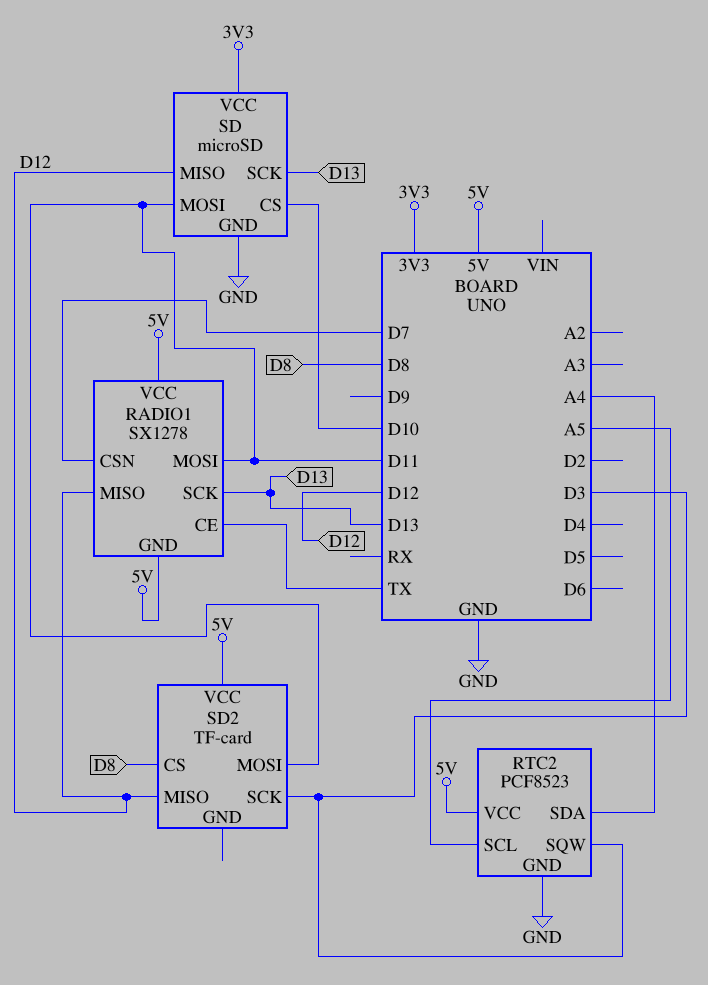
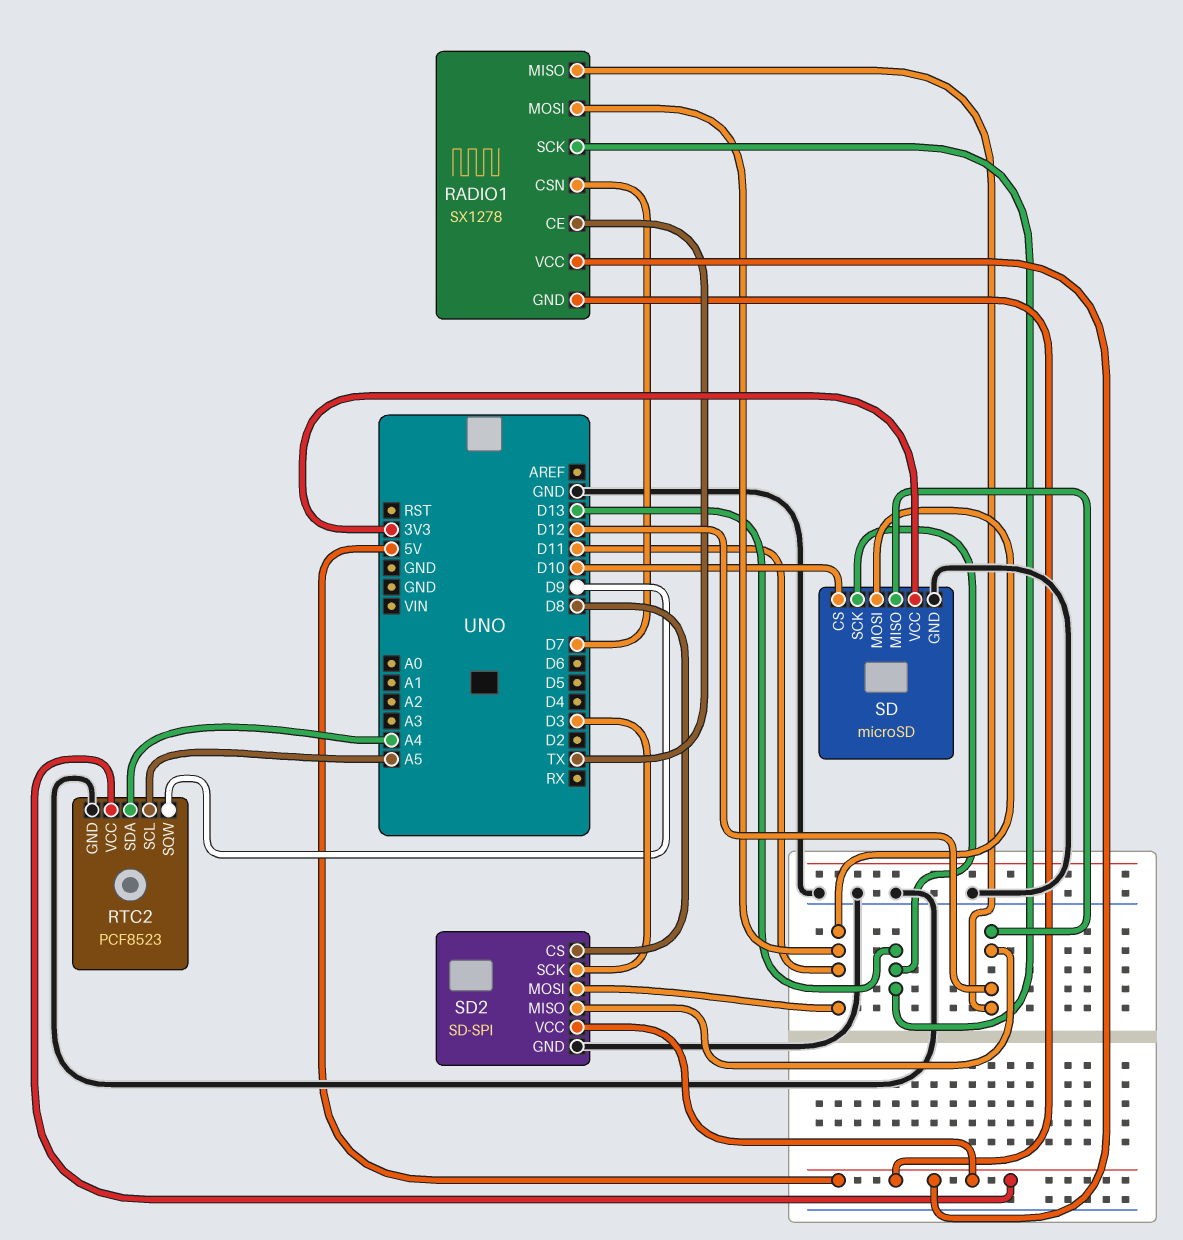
RTC2 pin SQW: D3 -> D9
SD2: TF-card -> SD-SPI
SD2 pin GND: none -> GND

